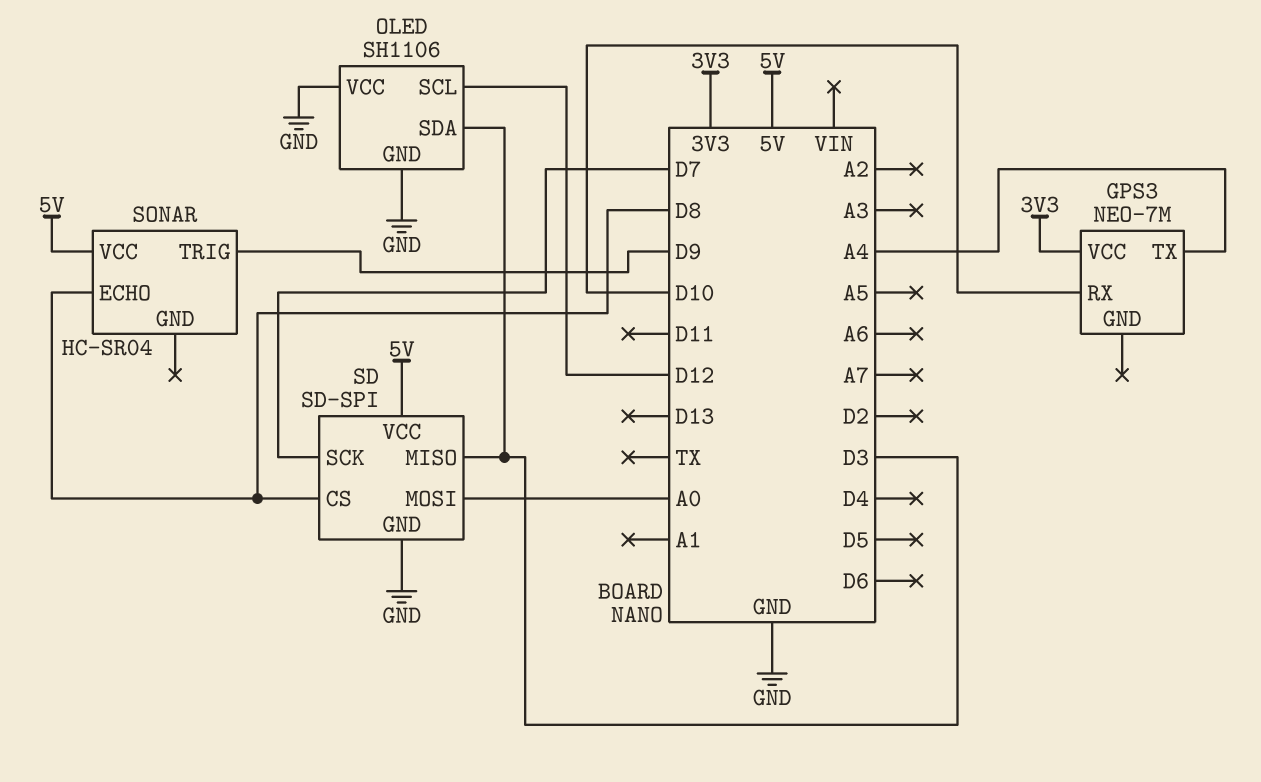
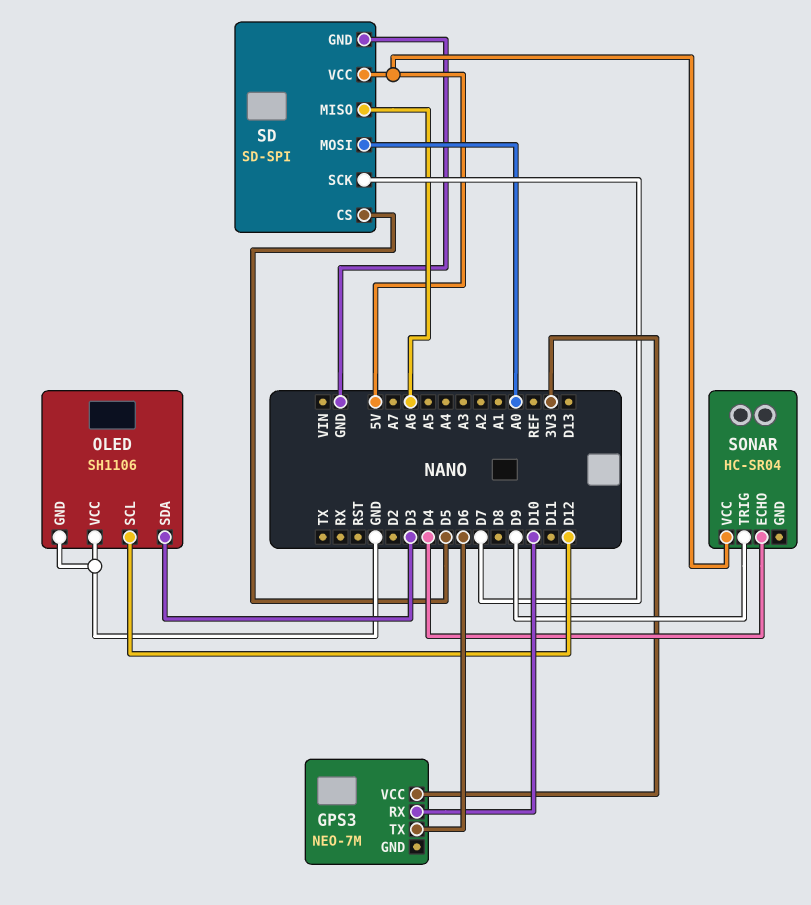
GPS3 pin TX: A4 -> D6
SD pin CS: D8 -> D5
SD pin MISO: D3 -> A6
SONAR pin ECHO: D8 -> D4

